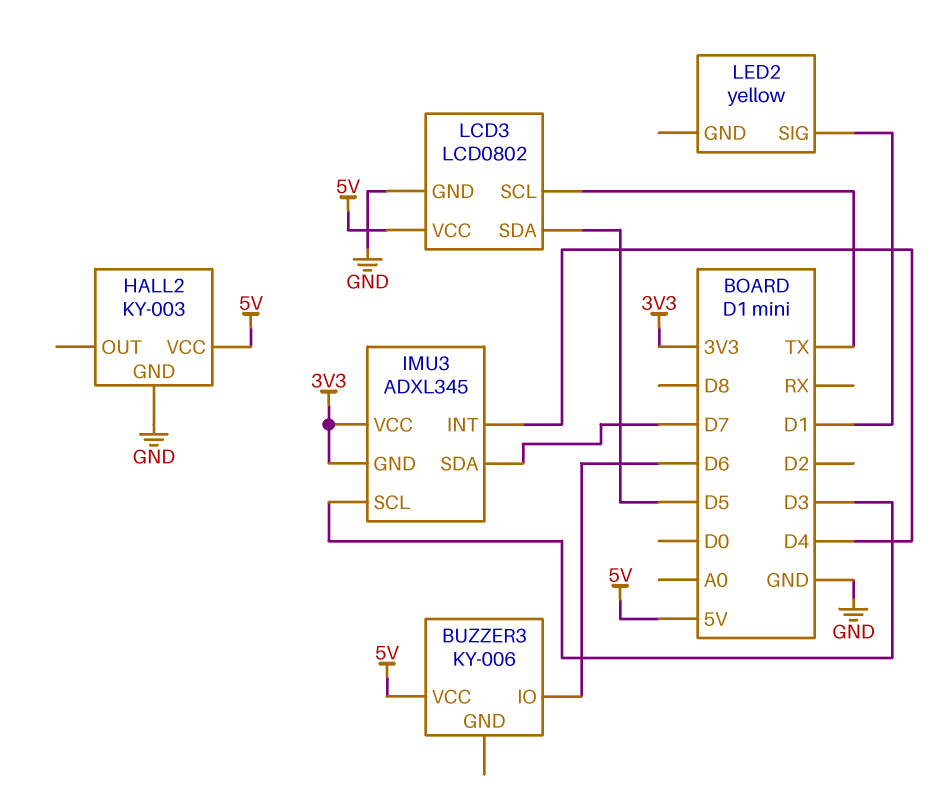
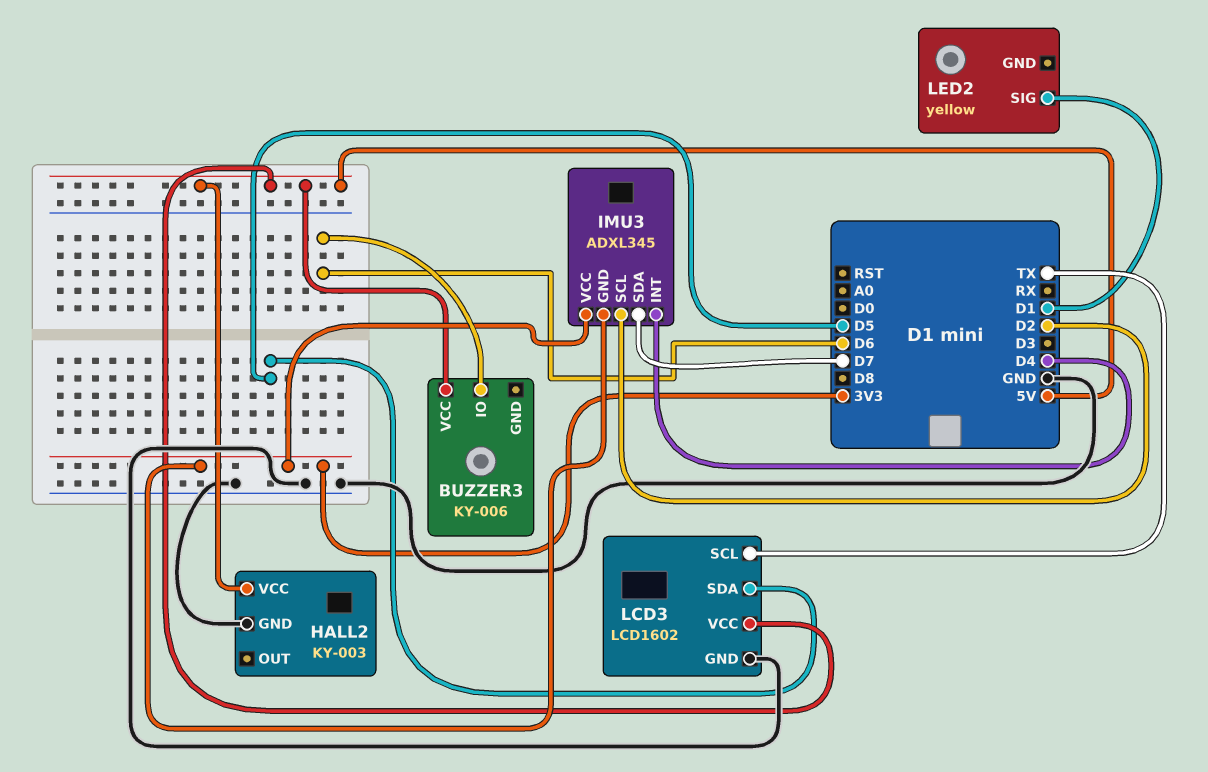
IMU3 pin SCL: D3 -> D2
LCD3: LCD0802 -> LCD1602

